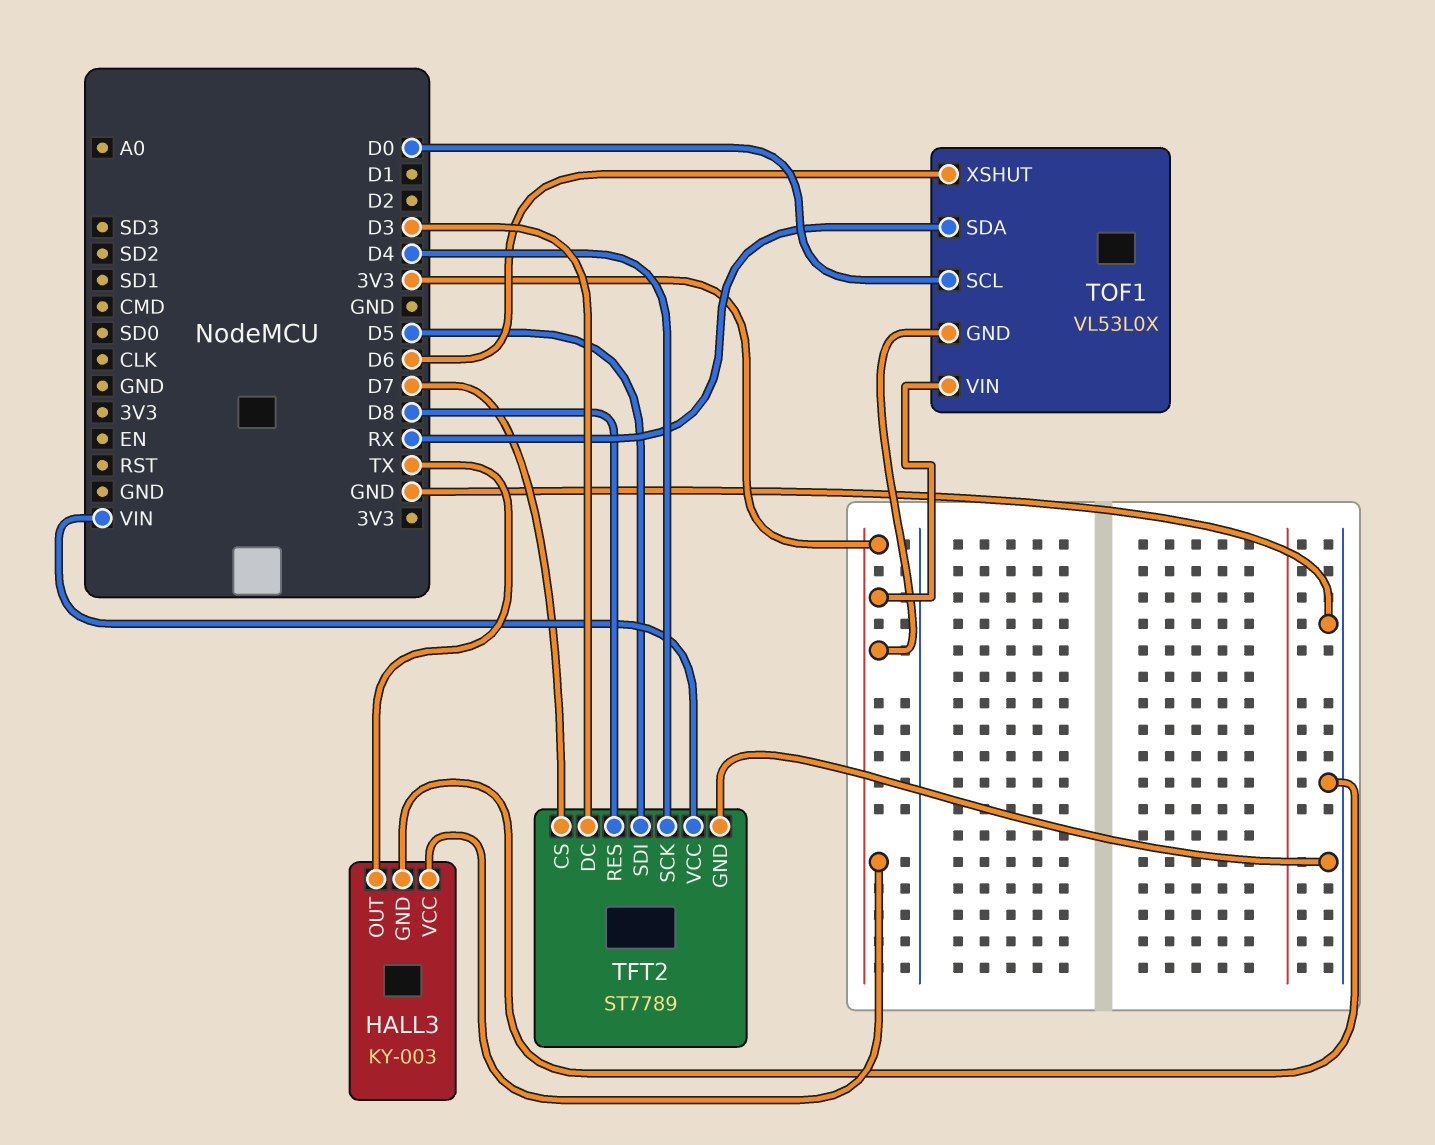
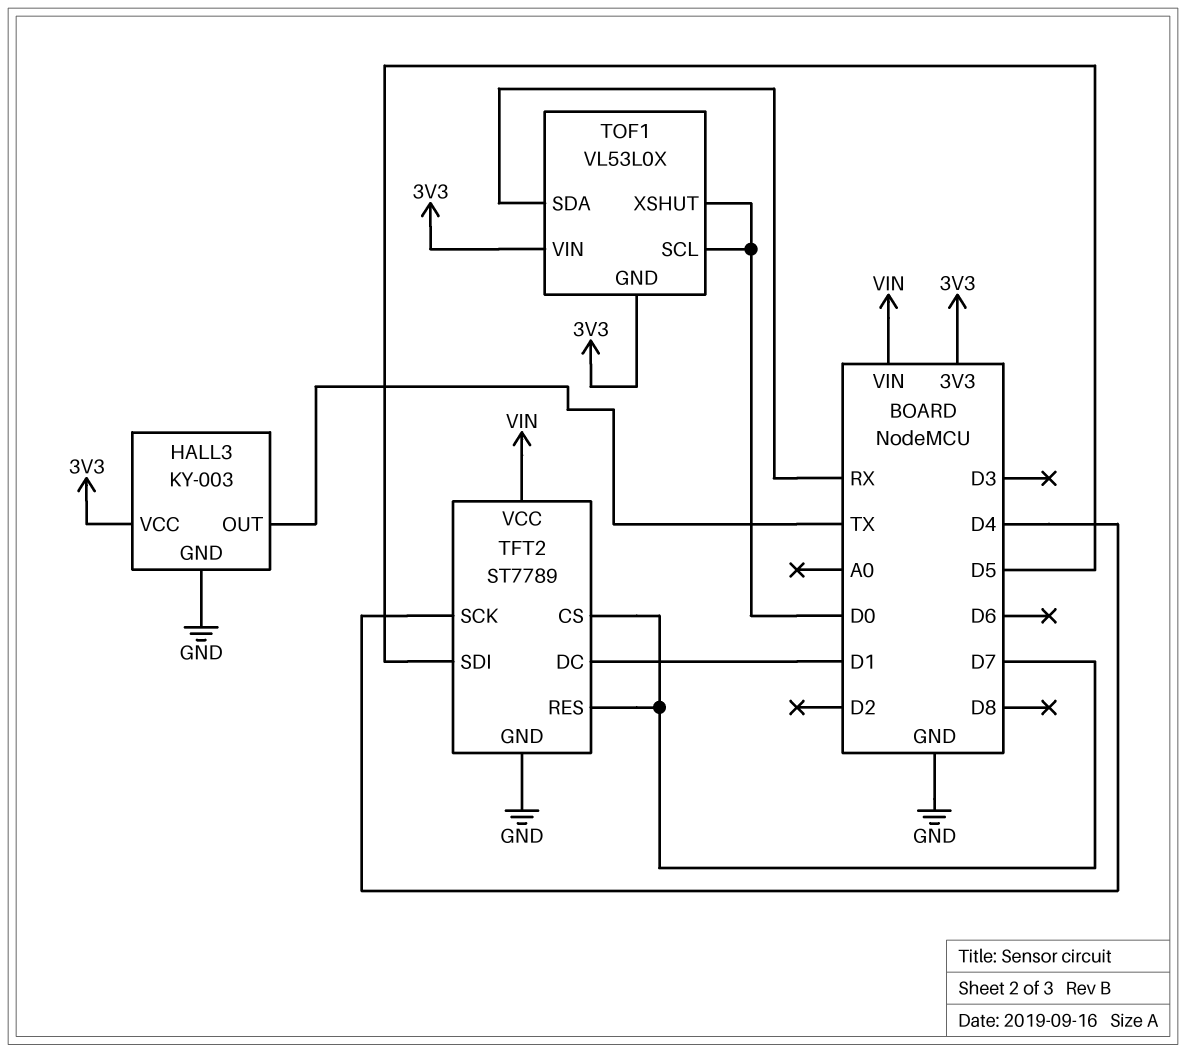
TFT2 pin DC: D3 -> D1
TFT2 pin RES: D8 -> D7
TOF1 pin XSHUT: D6 -> D0

